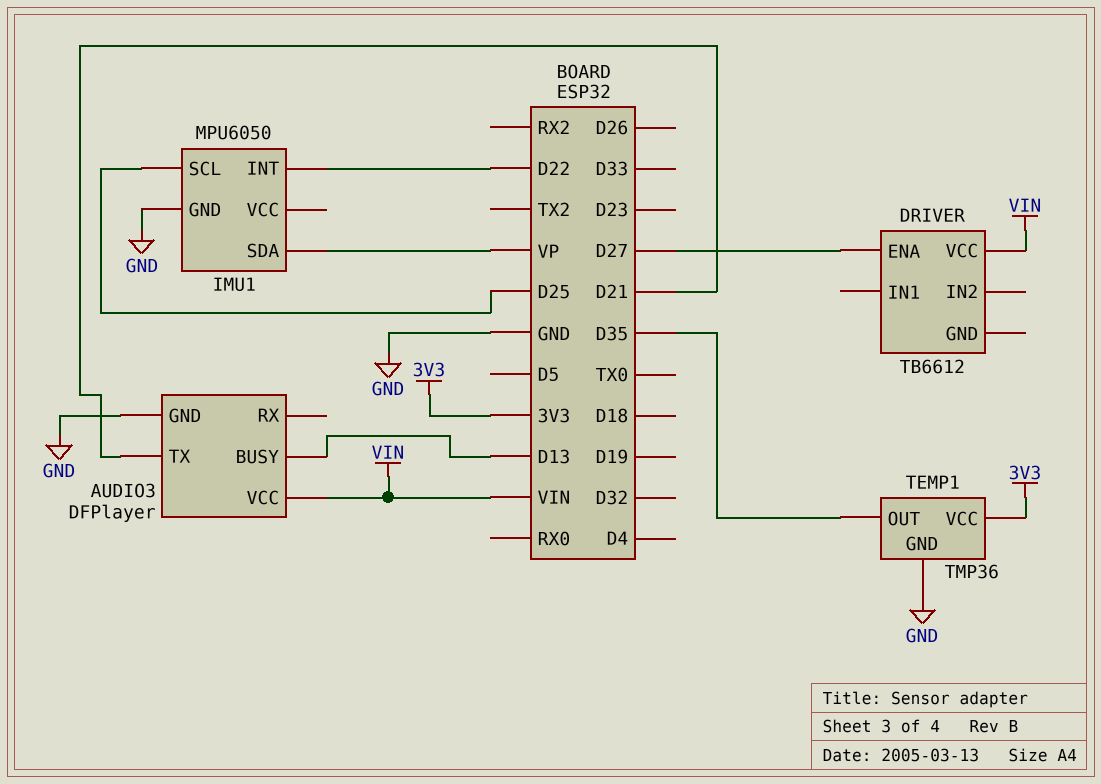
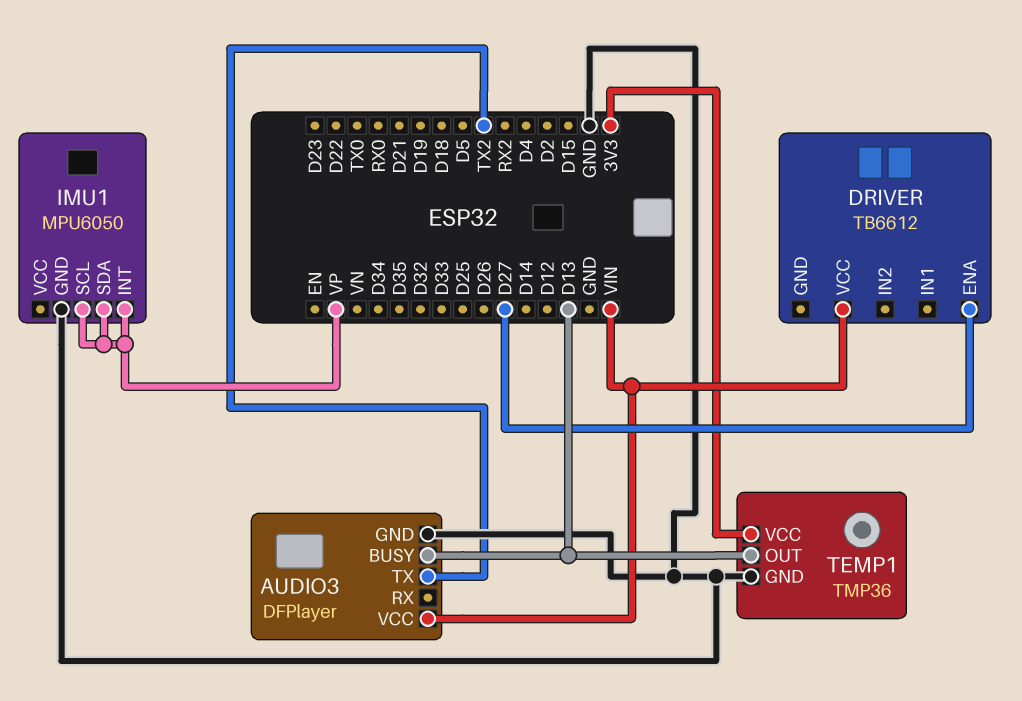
AUDIO3 pin TX: D21 -> TX2
IMU1 pin INT: D22 -> VP
IMU1 pin SCL: D25 -> VP
TEMP1 pin OUT: D35 -> D13

